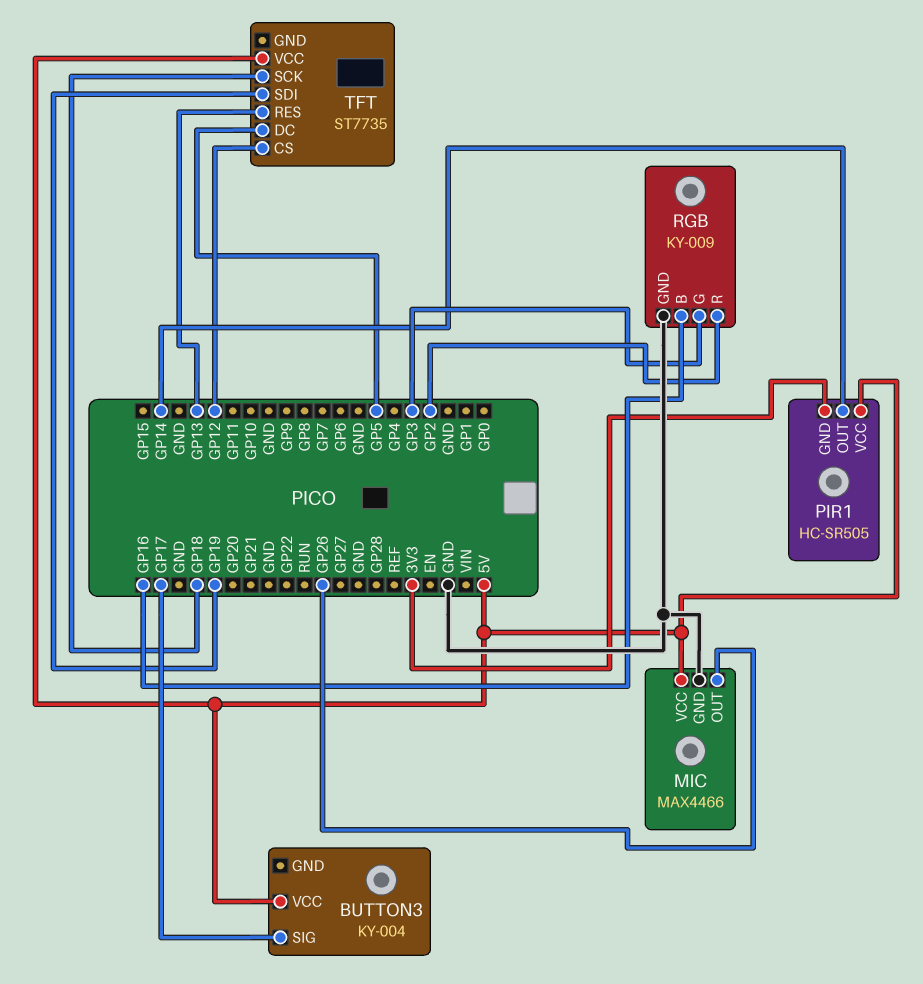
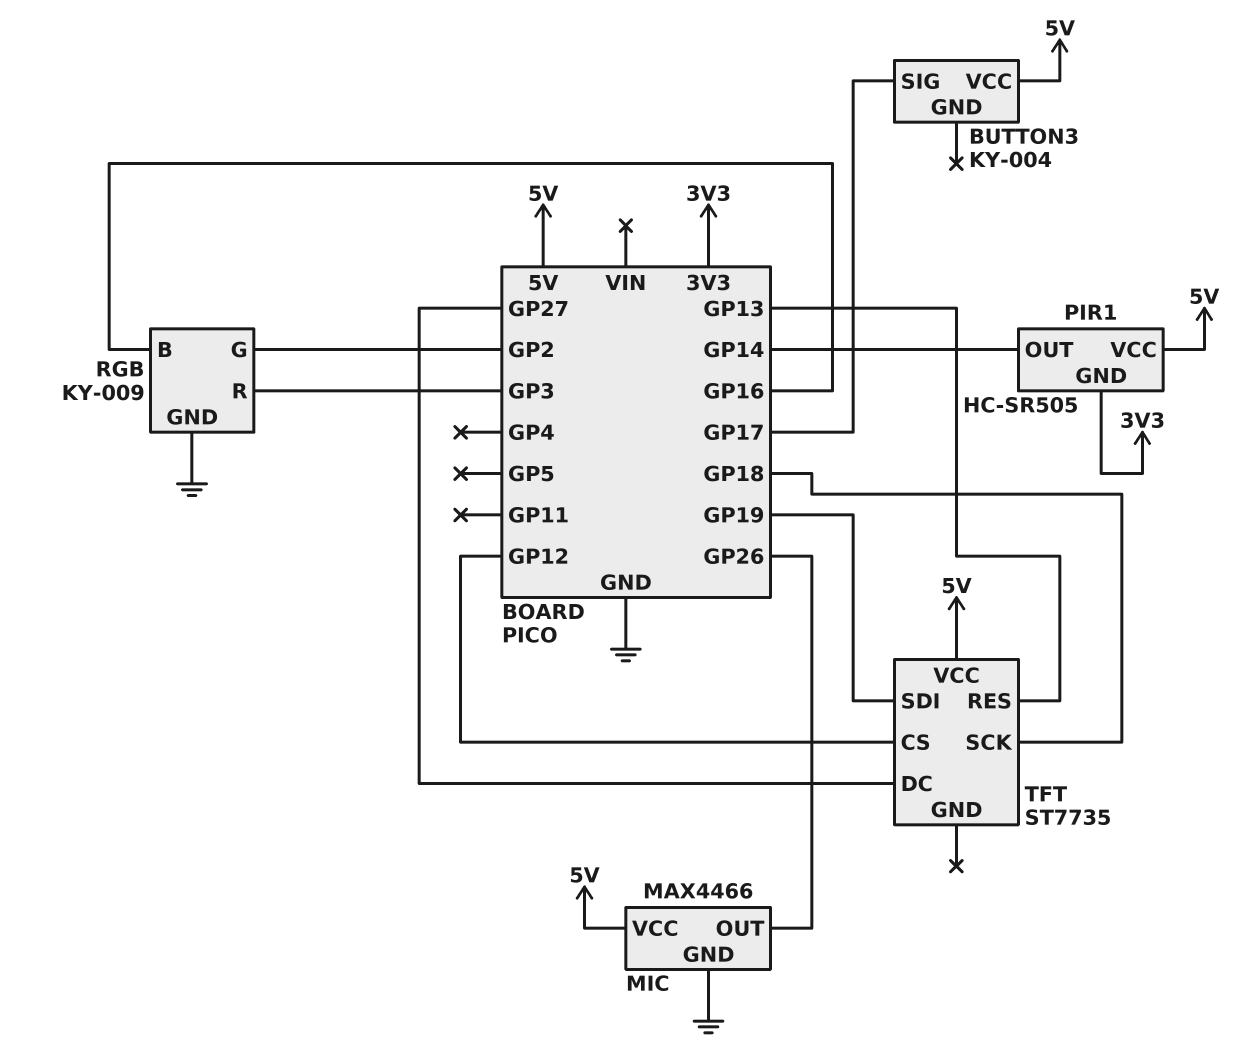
RGB pin G: GP3 -> GP2
RGB pin R: GP2 -> GP3
TFT pin DC: GP5 -> GP27

